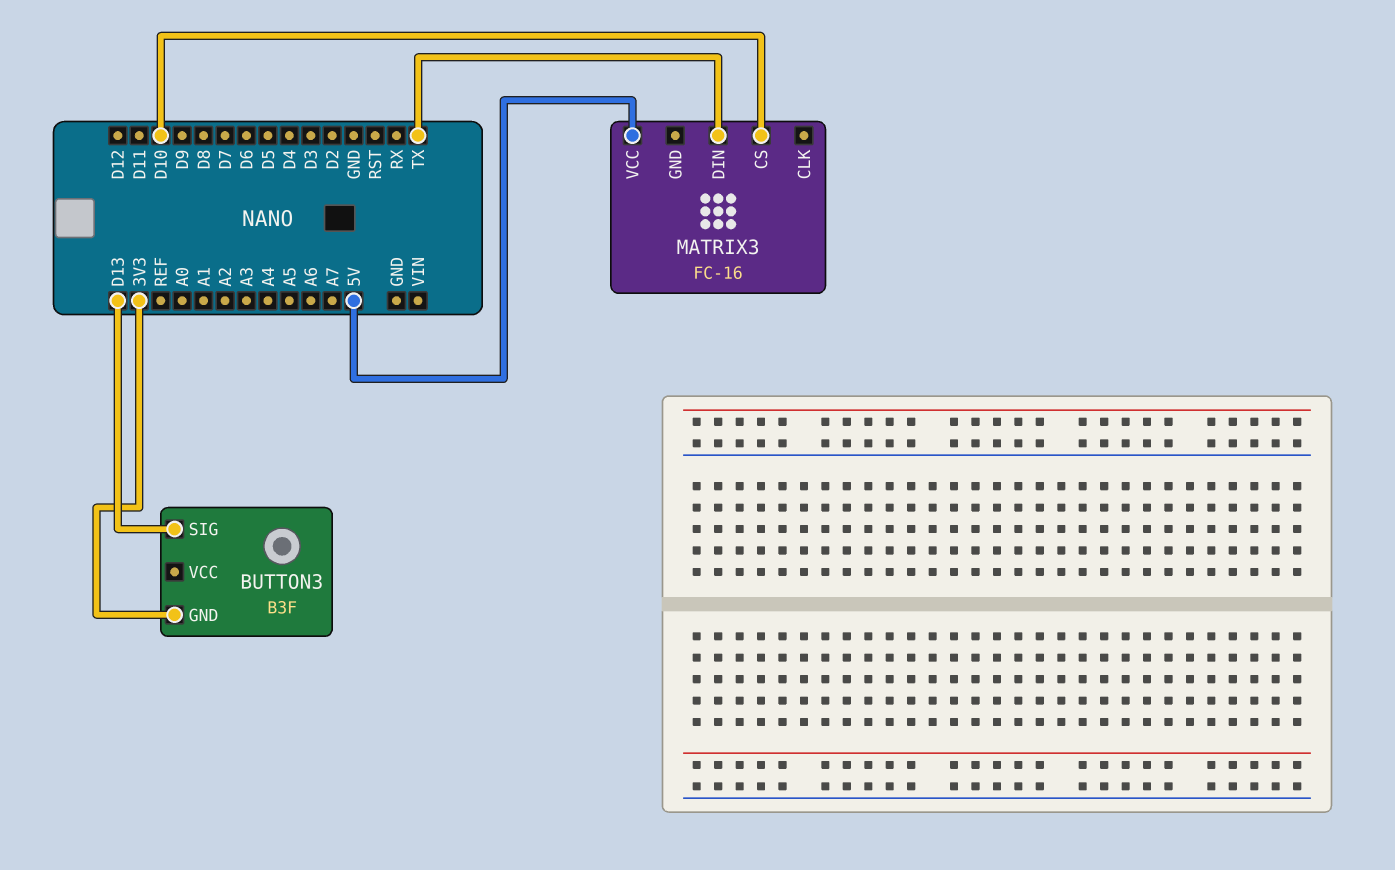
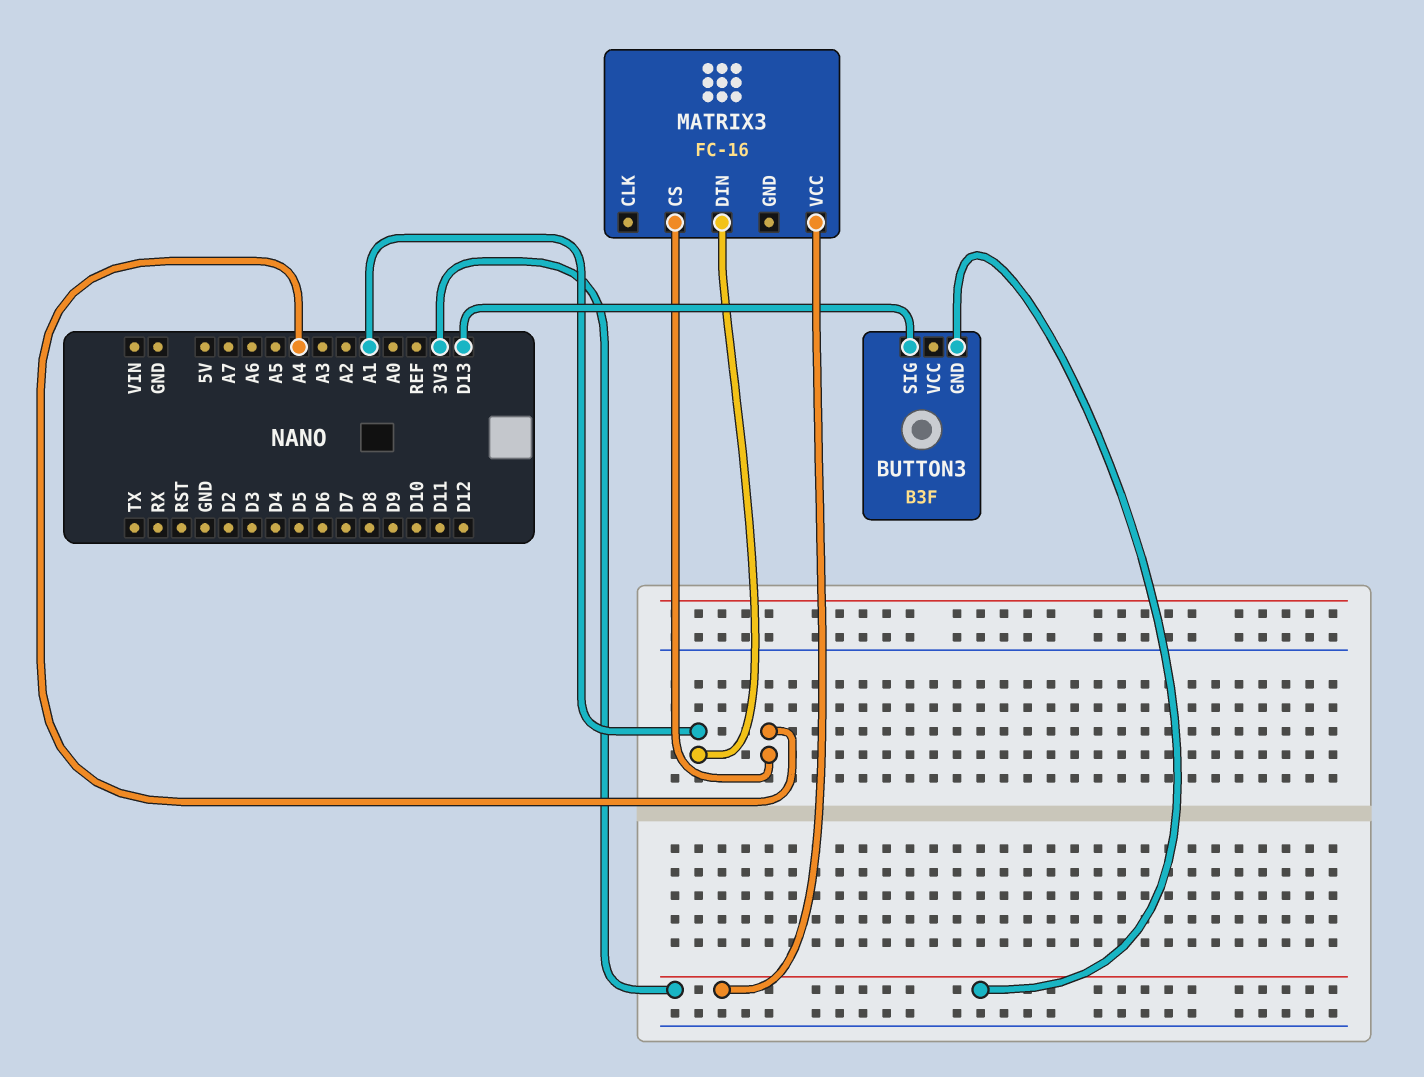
MATRIX3 pin CS: D10 -> A4
MATRIX3 pin DIN: TX -> A1
MATRIX3 pin VCC: 5V -> 3V3

